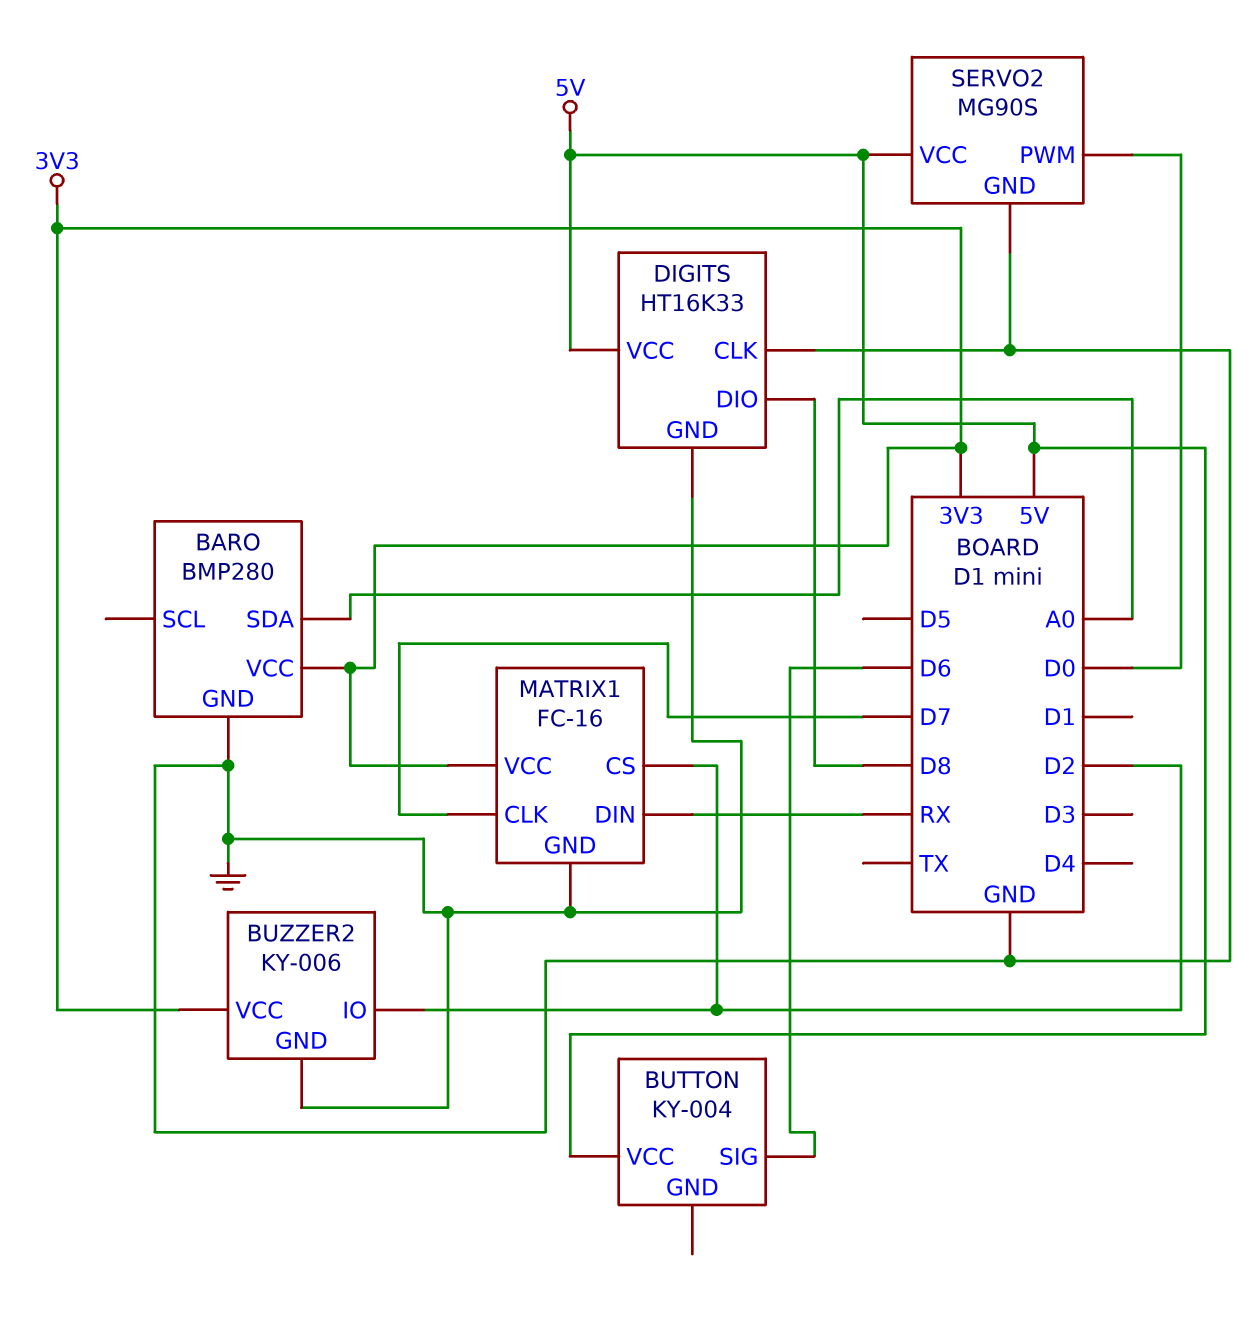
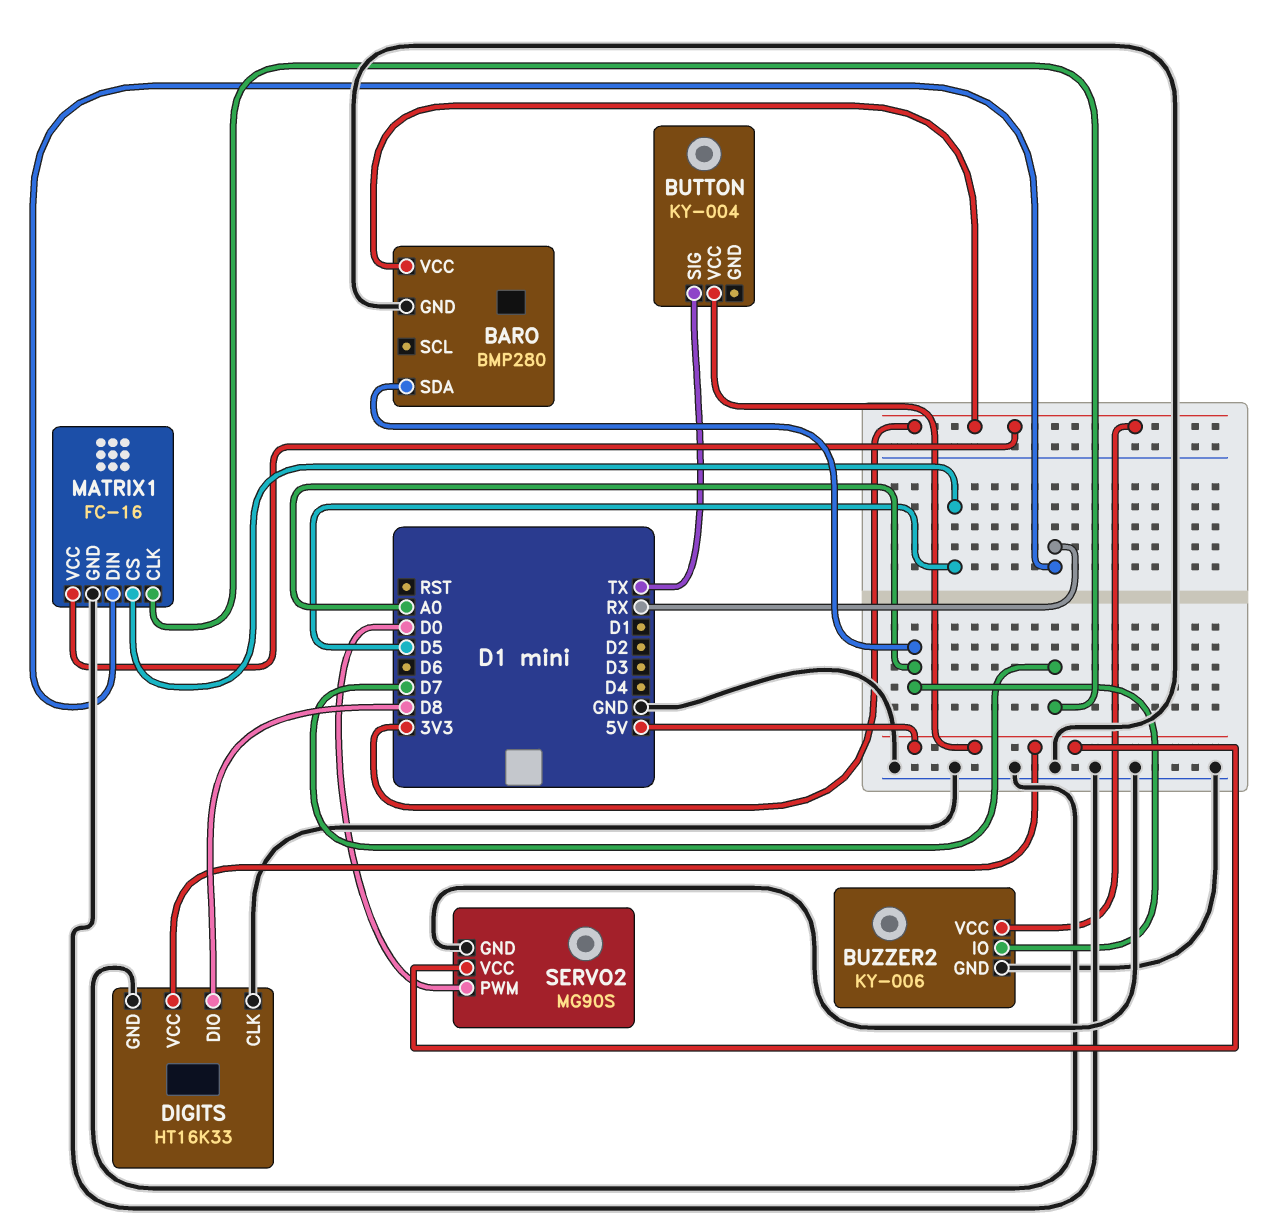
BUTTON pin SIG: D6 -> TX
BUZZER2 pin IO: D2 -> A0
MATRIX1 pin CS: D2 -> D5

